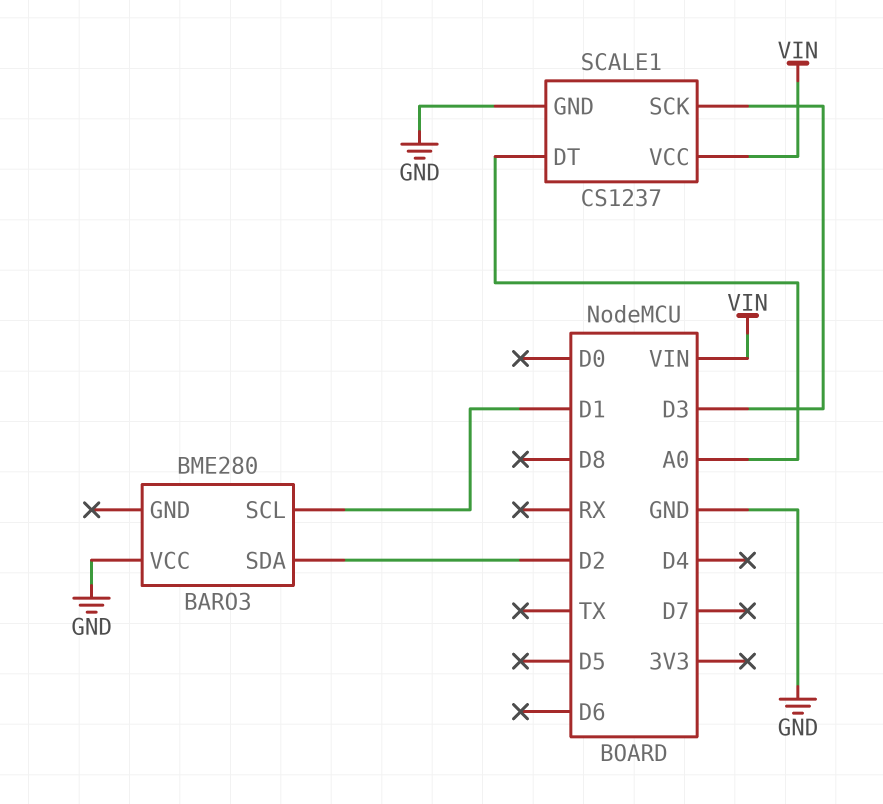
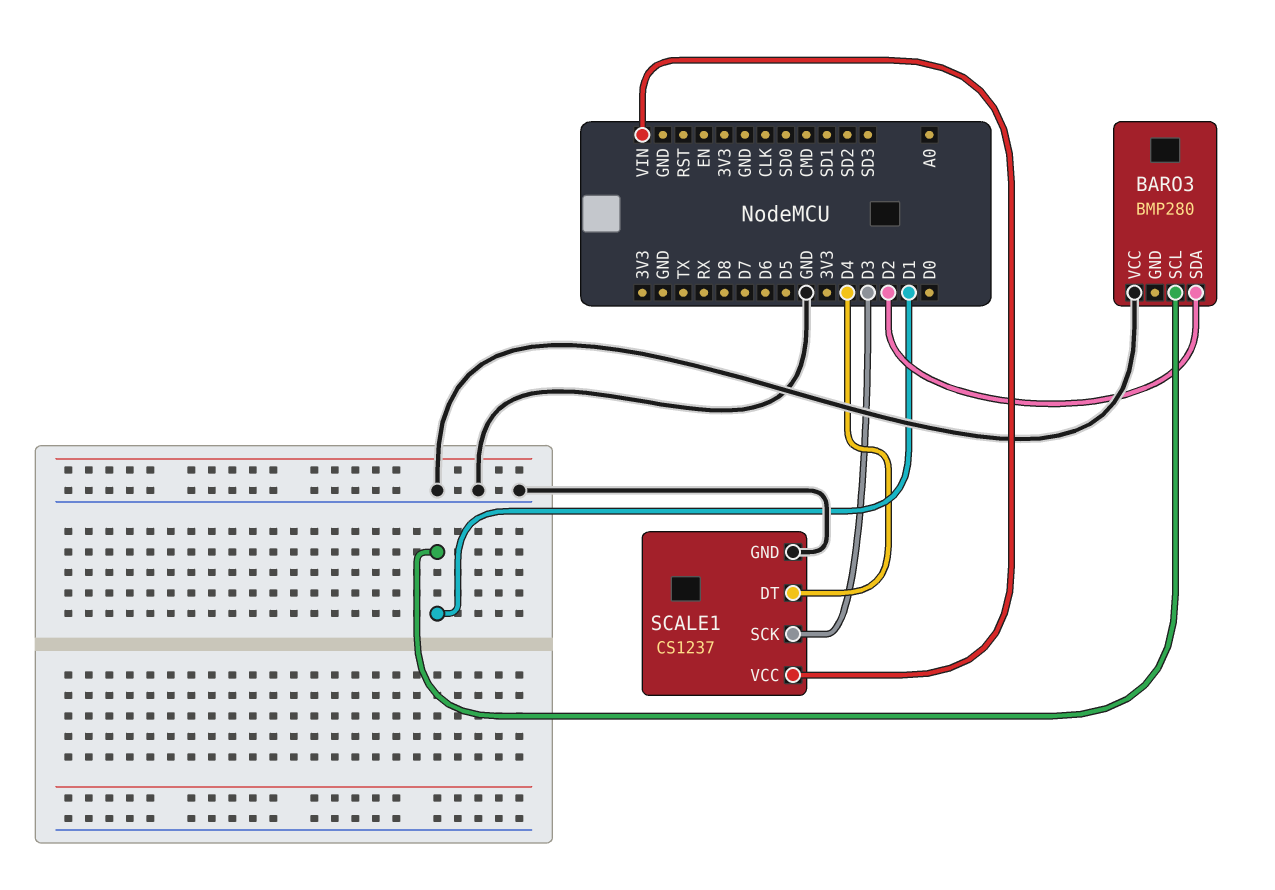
BARO3: BME280 -> BMP280
SCALE1 pin DT: A0 -> D4

